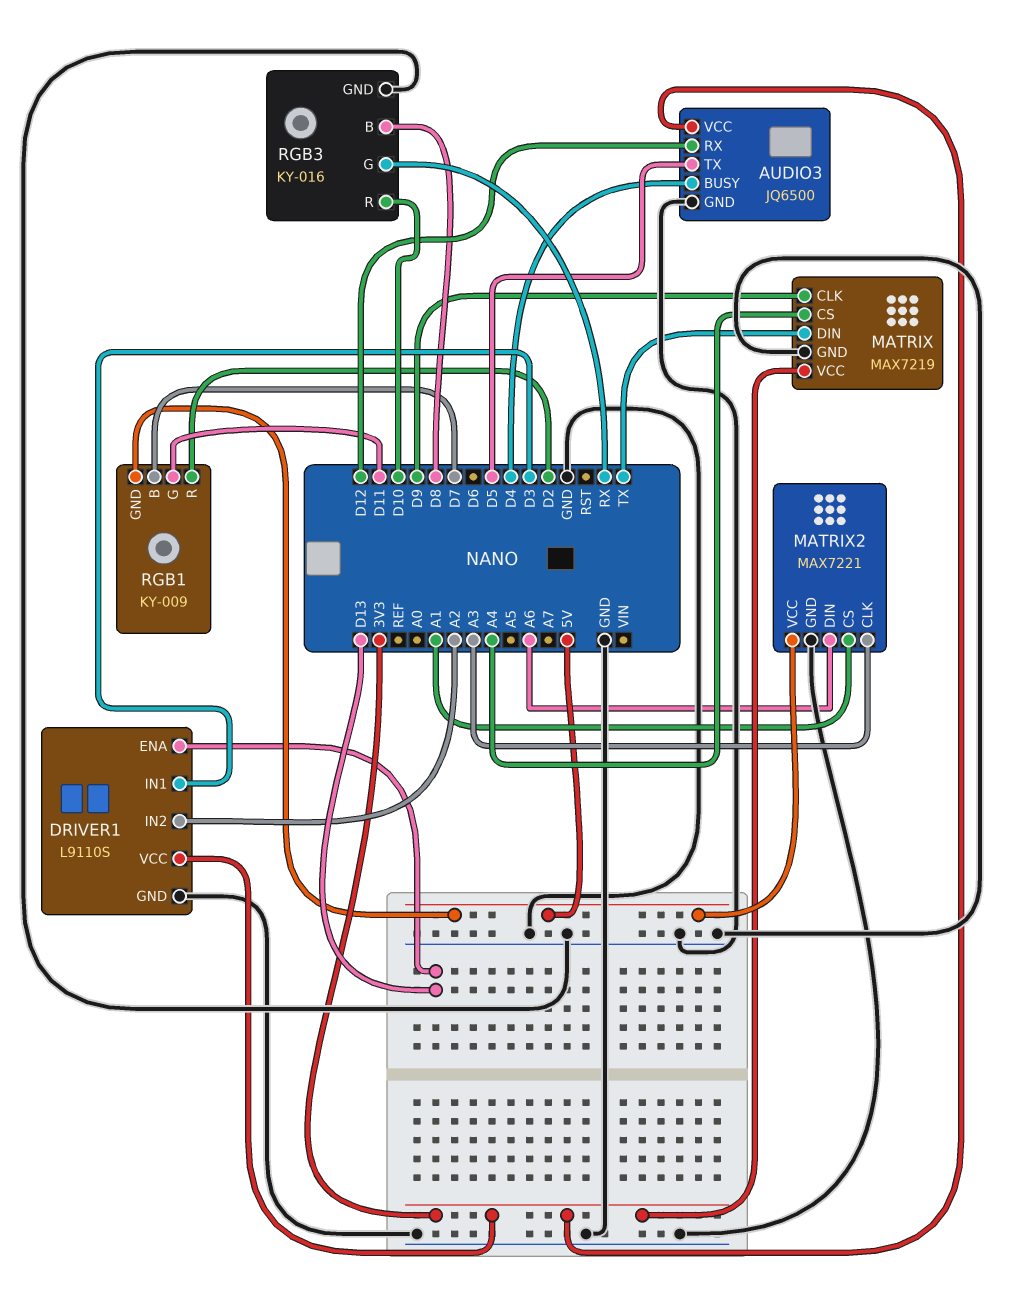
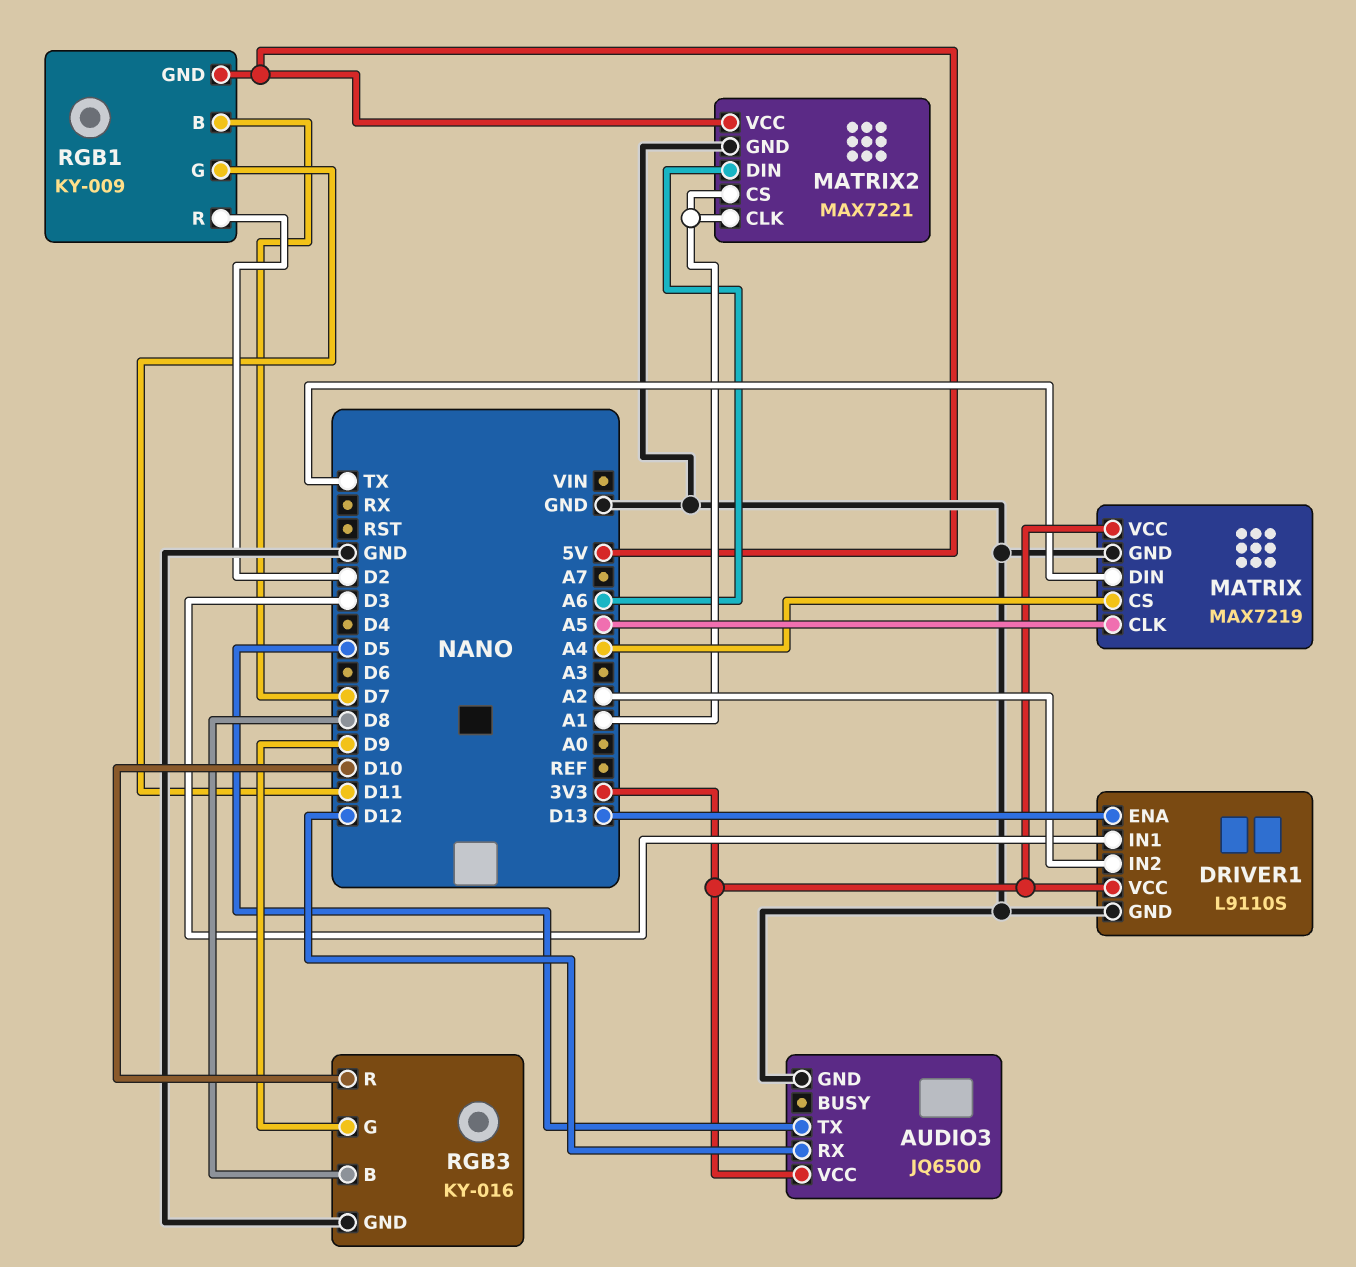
AUDIO3 pin BUSY: D4 -> none
MATRIX pin CLK: D9 -> A5
MATRIX2 pin CLK: A3 -> A1
RGB3 pin G: RX -> D9

